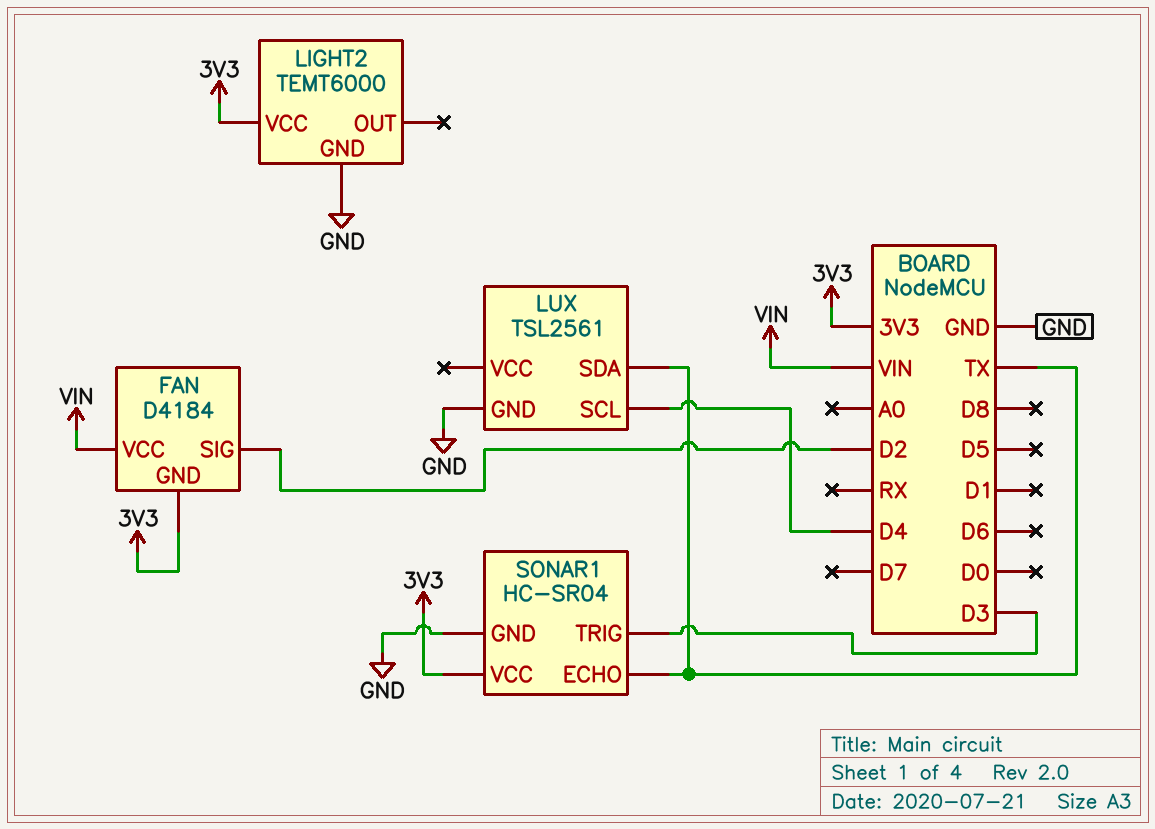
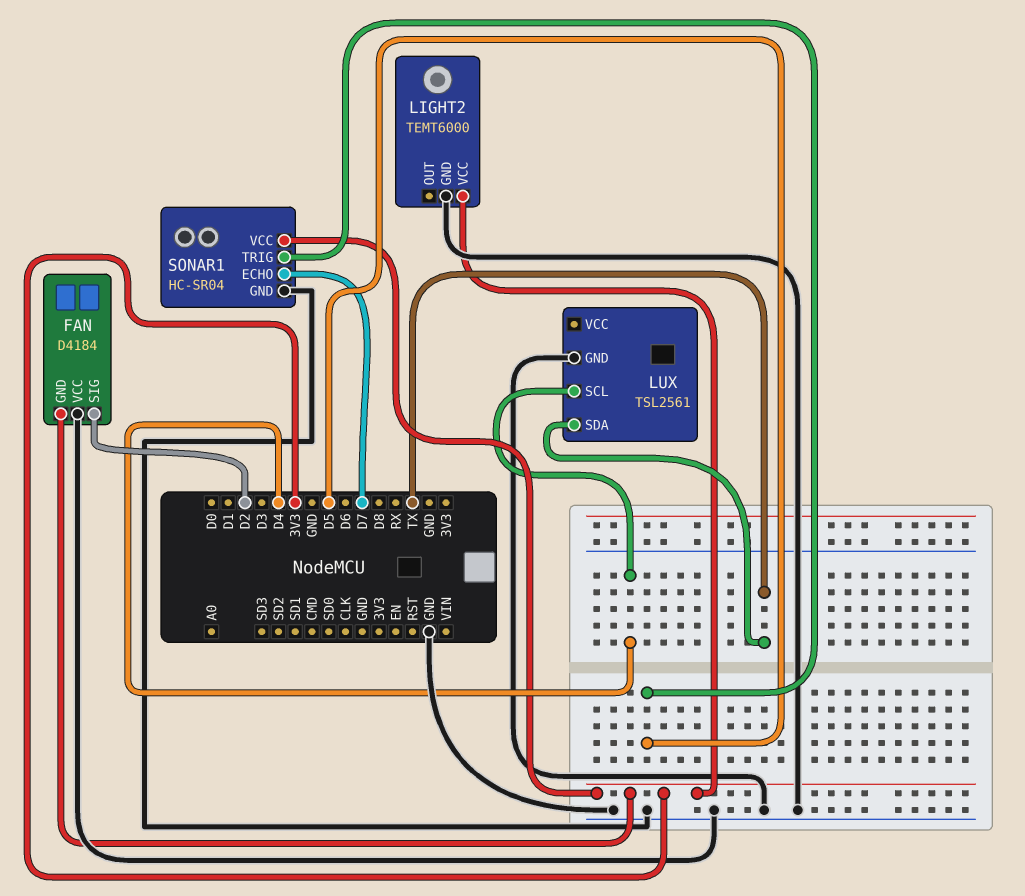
FAN pin VCC: VIN -> GND
SONAR1 pin ECHO: TX -> D7
SONAR1 pin TRIG: D3 -> D5

